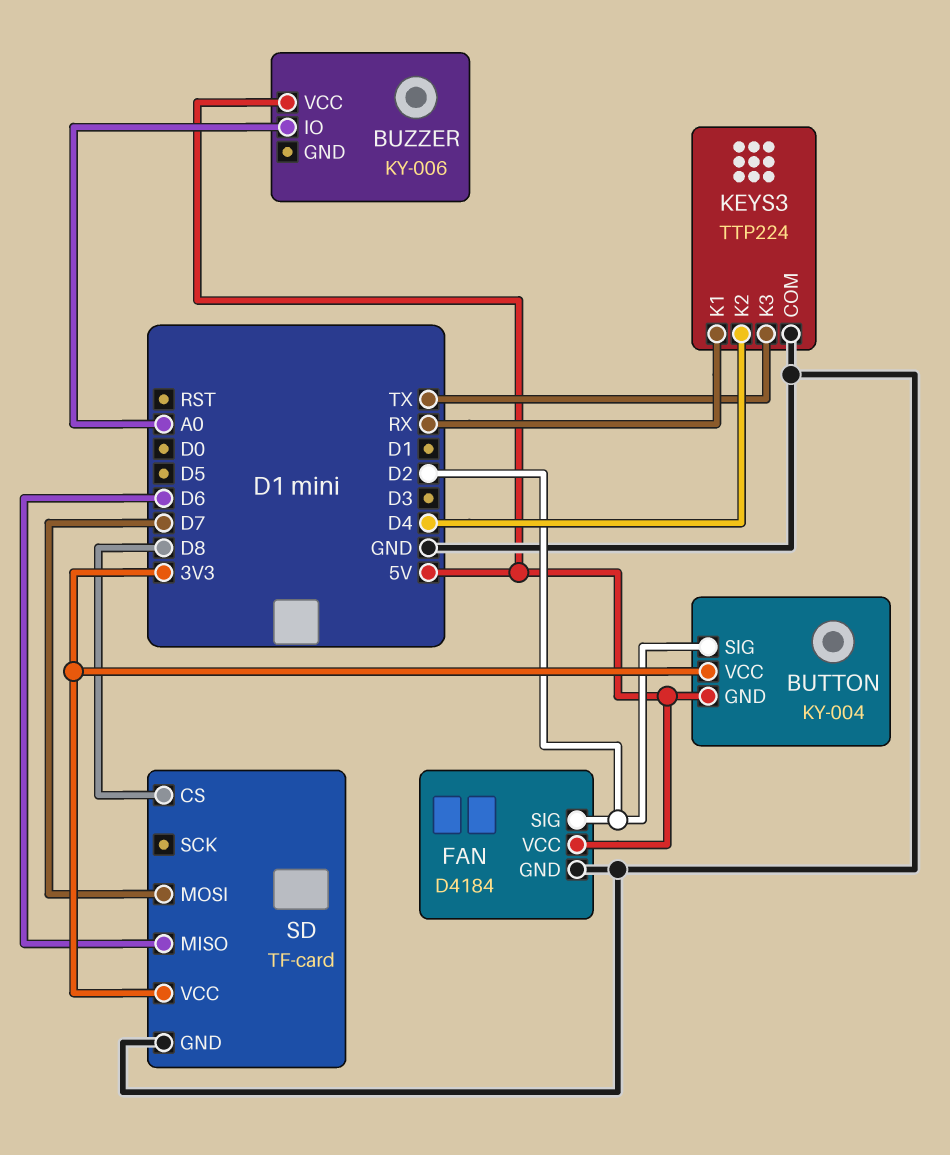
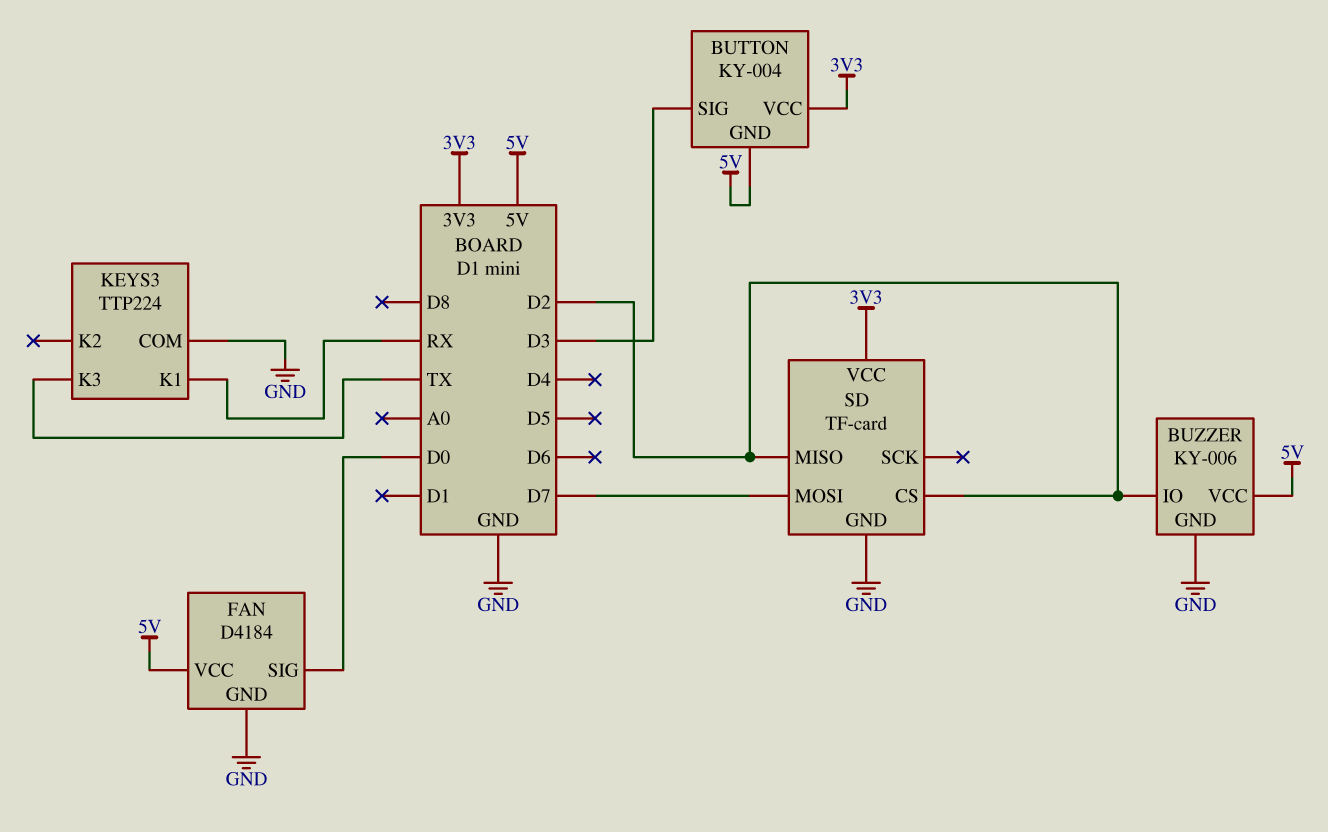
BUTTON pin SIG: D2 -> D3
BUZZER pin GND: none -> GND
BUZZER pin IO: A0 -> D2
FAN pin SIG: D2 -> D0
KEYS3 pin K2: D4 -> none
SD pin CS: D8 -> D2
SD pin MISO: D6 -> D2

